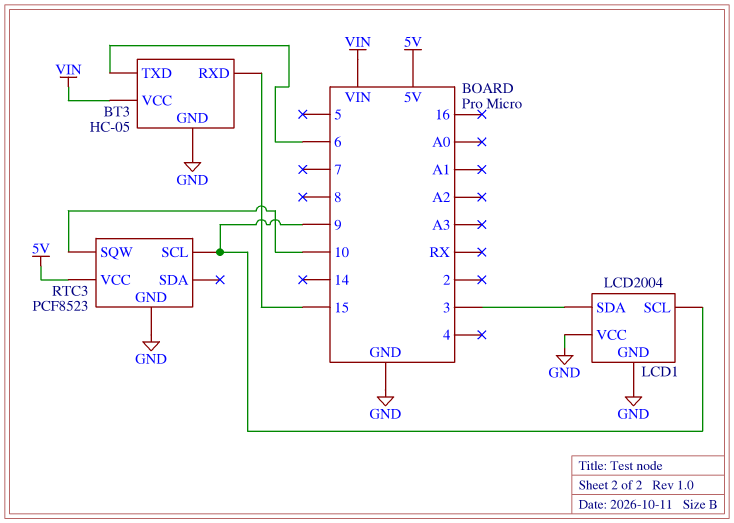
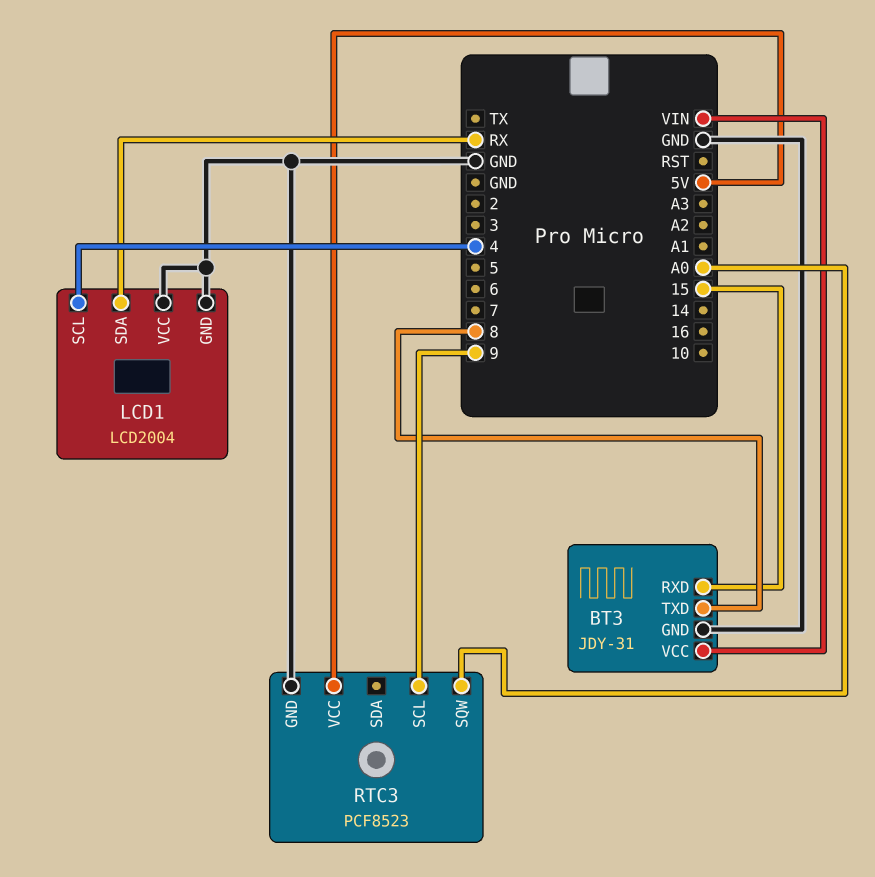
BT3: HC-05 -> JDY-31
BT3 pin TXD: 6 -> 8
LCD1 pin SCL: 9 -> 4
LCD1 pin SDA: 3 -> RX
RTC3 pin SQW: 10 -> A0

